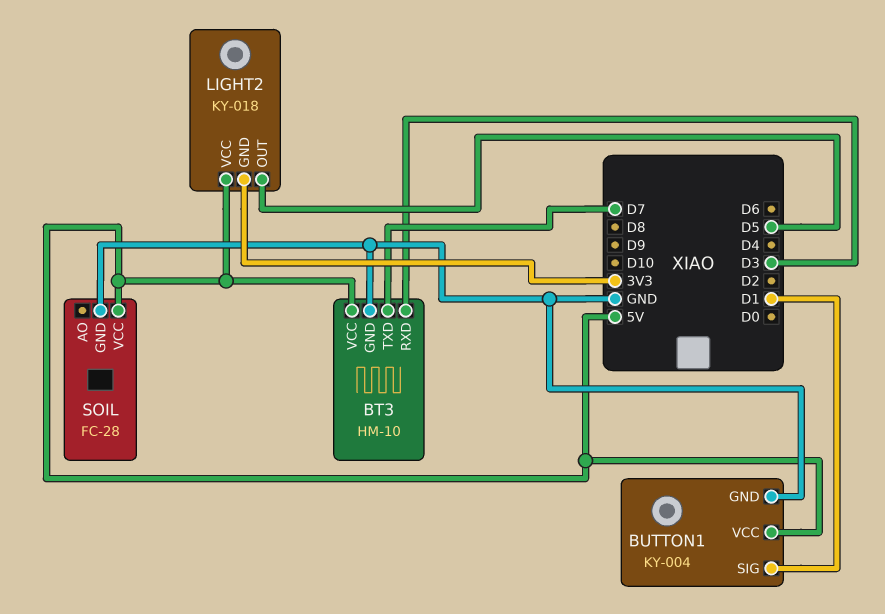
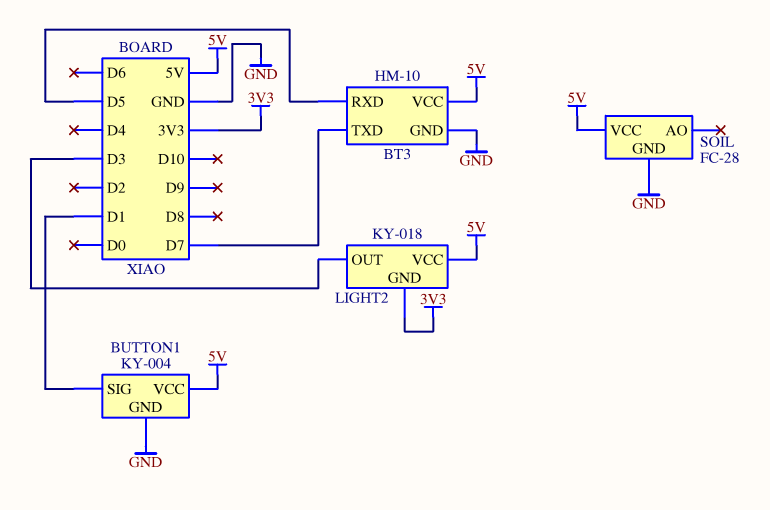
BT3 pin RXD: D3 -> D5
LIGHT2 pin OUT: D5 -> D3

